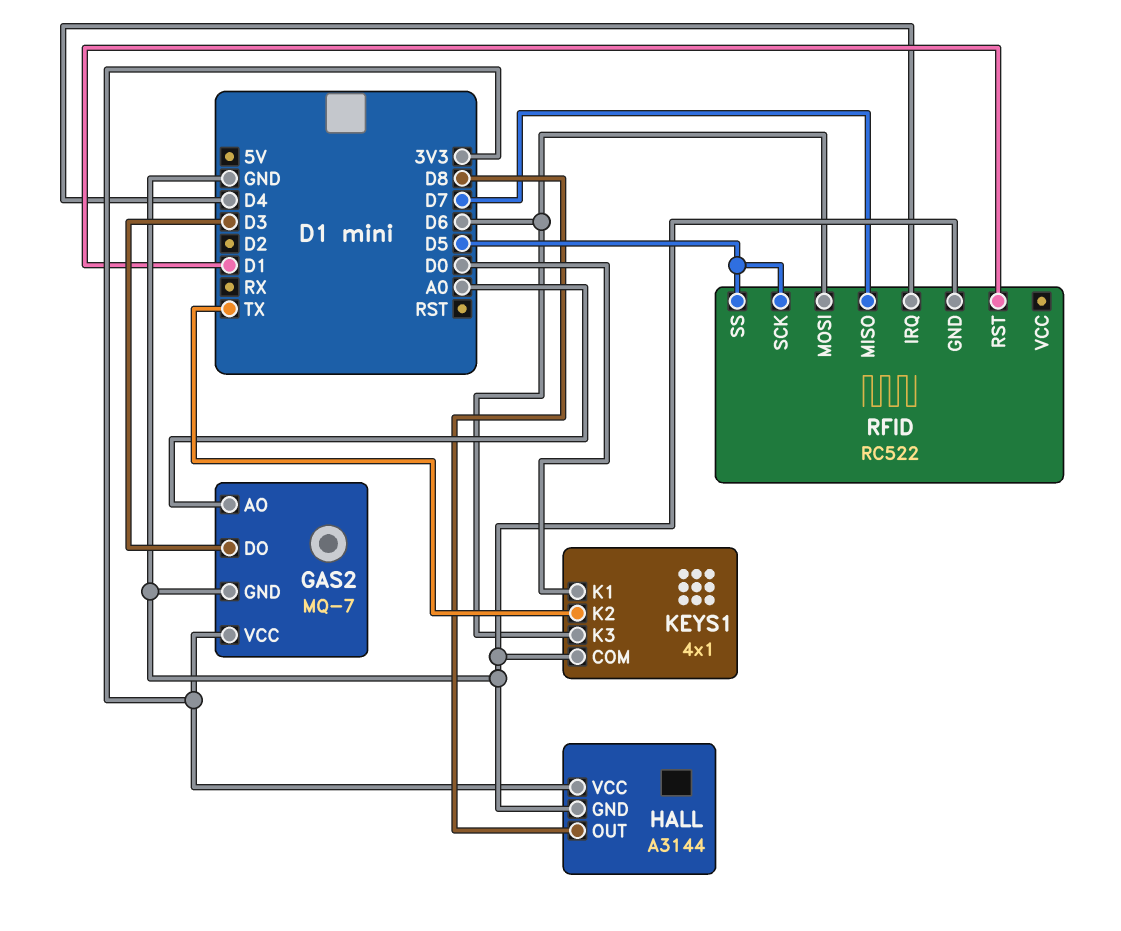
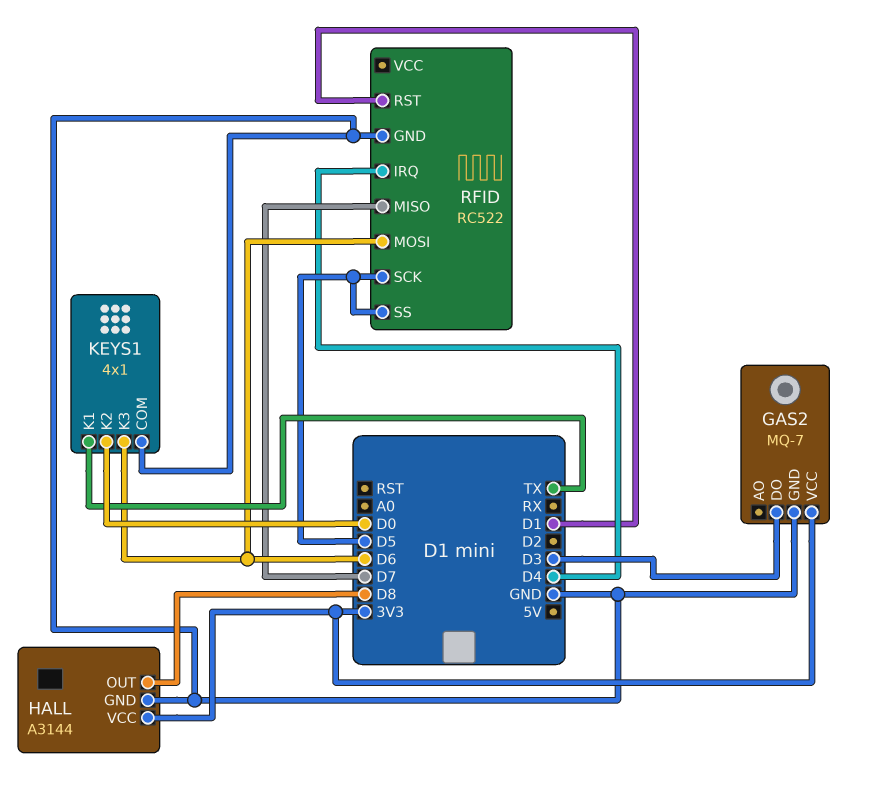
GAS2 pin AO: A0 -> none
KEYS1 pin K1: D0 -> TX
KEYS1 pin K2: TX -> D0

